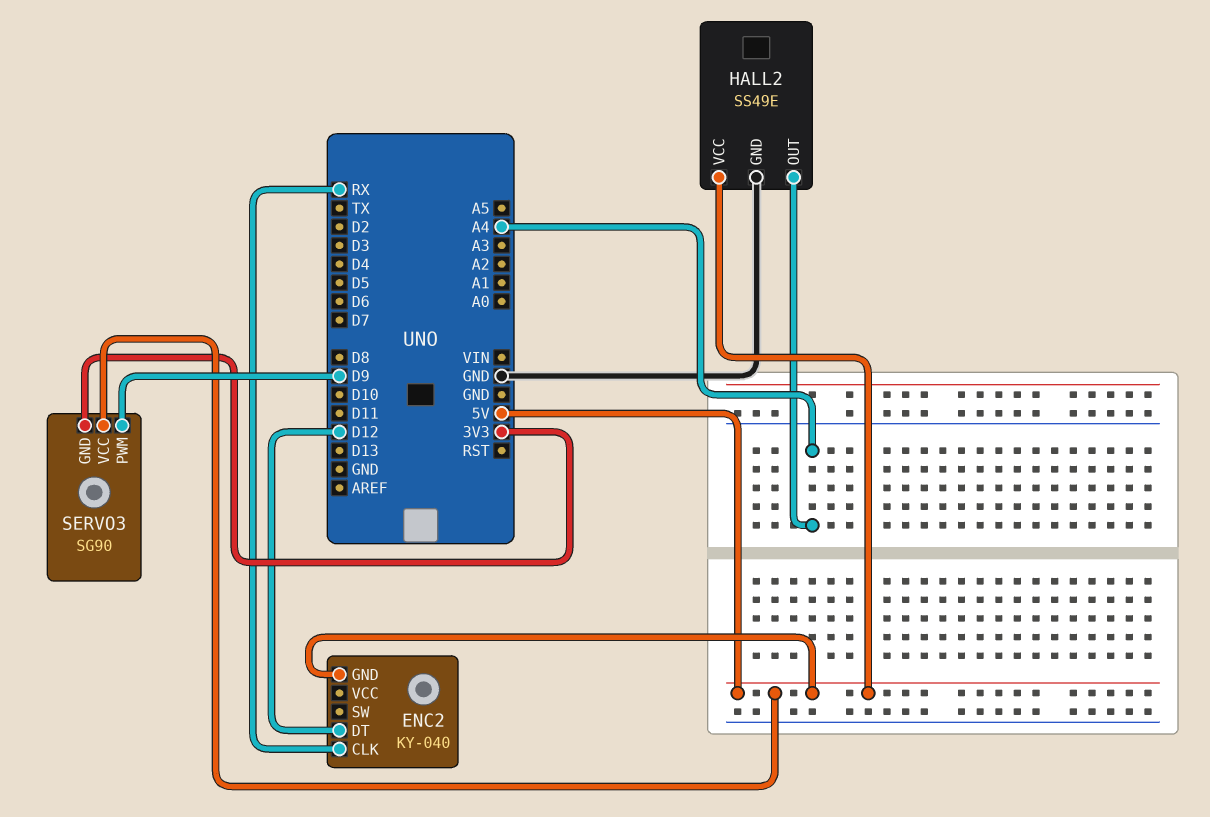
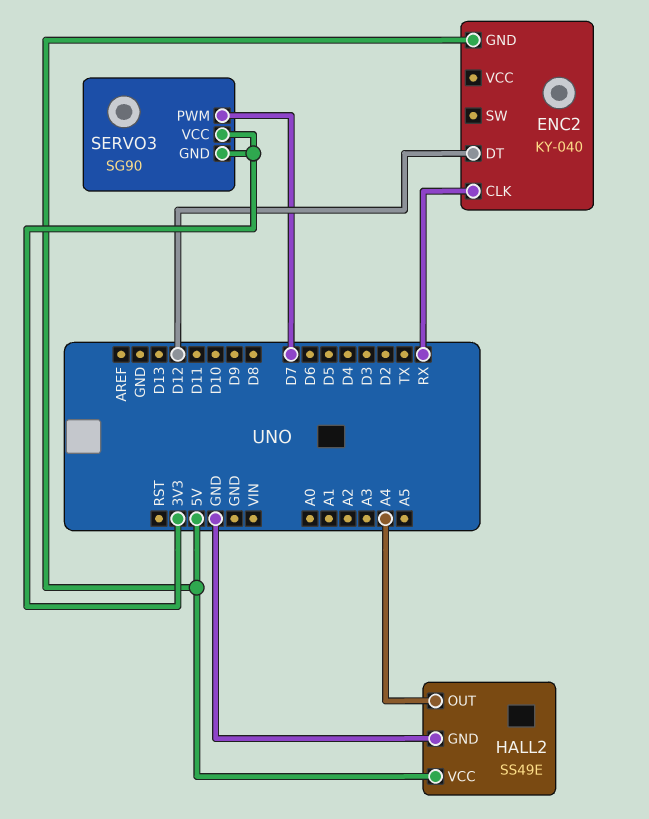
SERVO3 pin PWM: D9 -> D7
SERVO3 pin VCC: 5V -> 3V3

